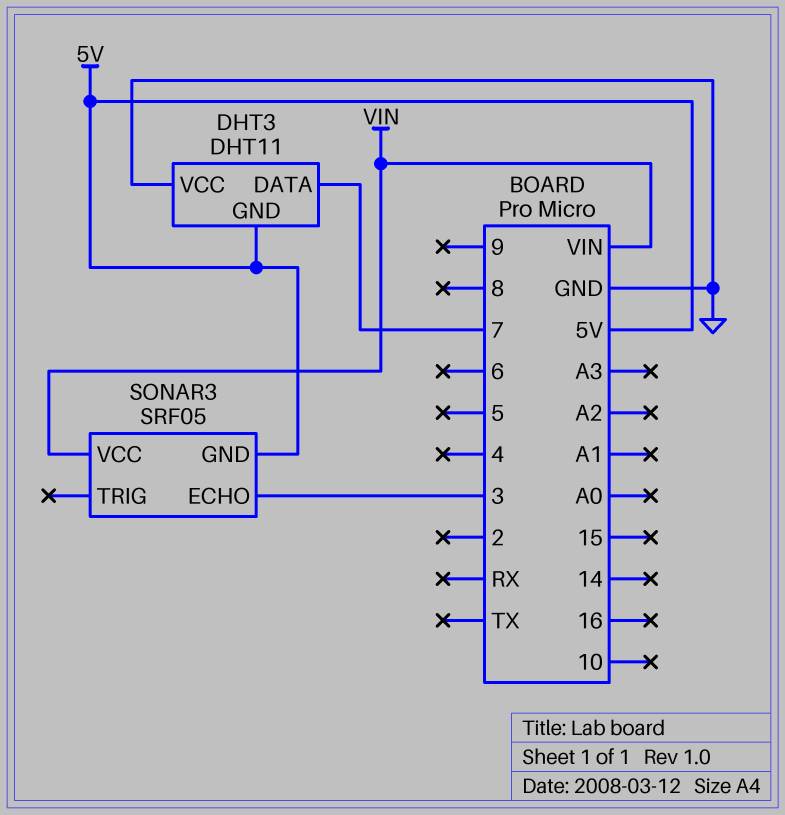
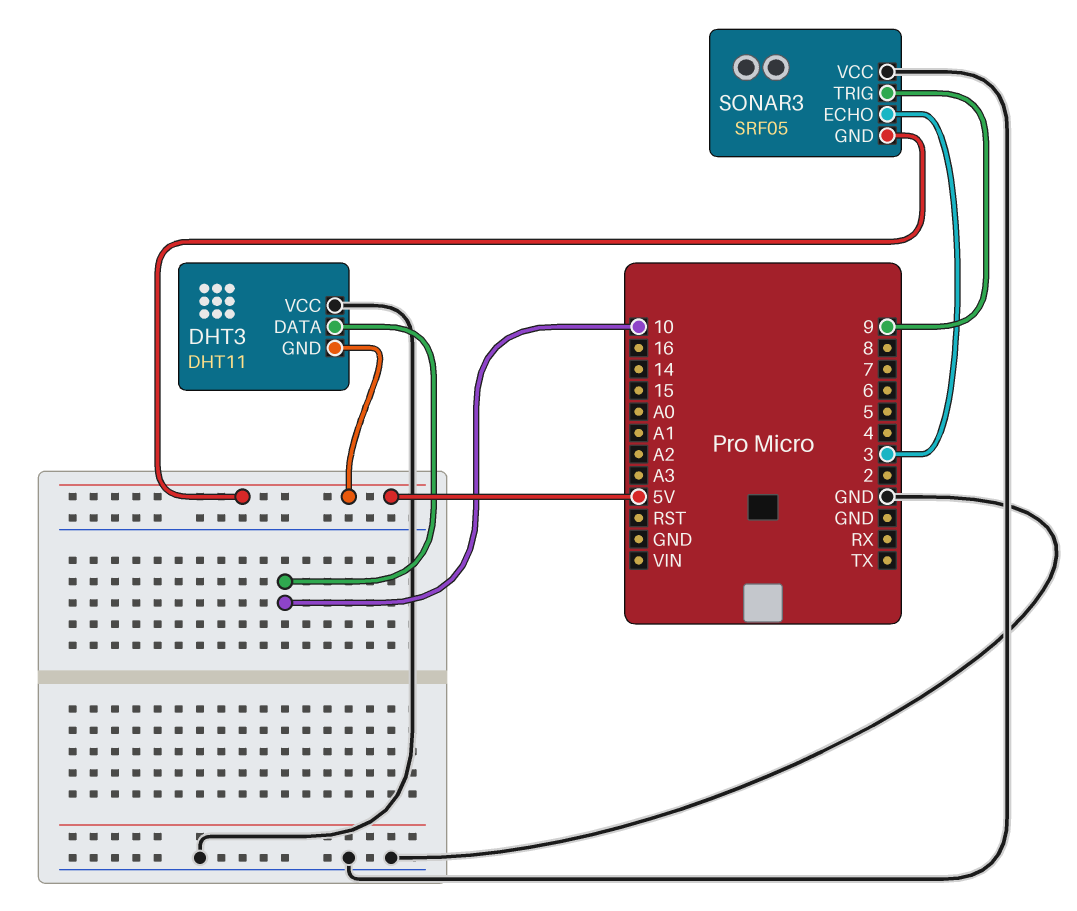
DHT3 pin DATA: 7 -> 10
SONAR3 pin TRIG: none -> 9
SONAR3 pin VCC: VIN -> GND

